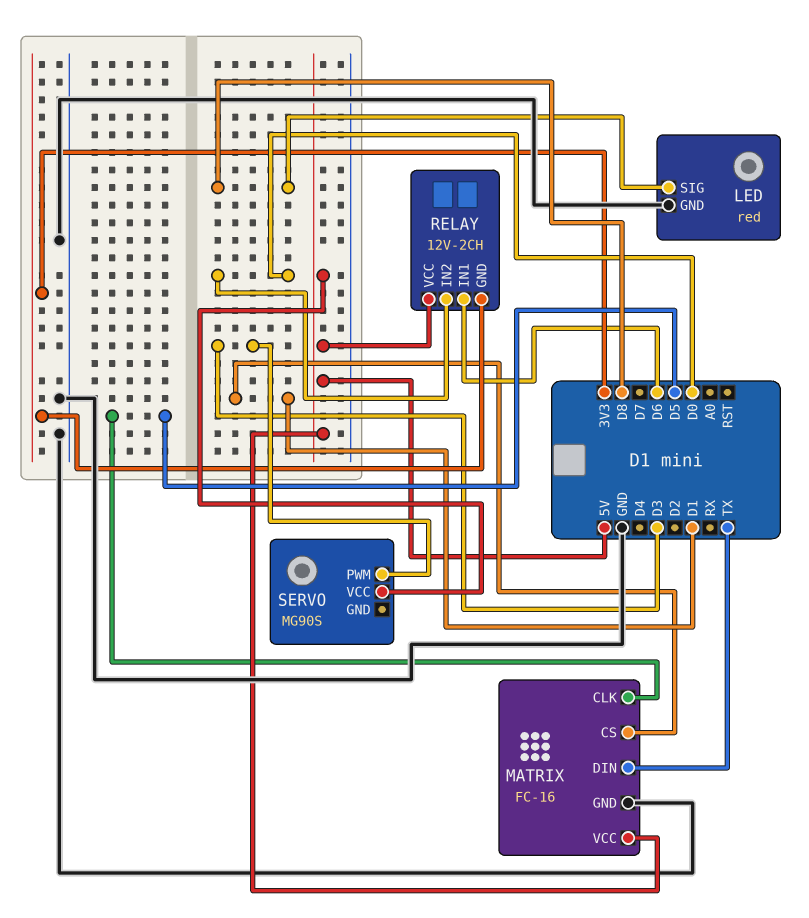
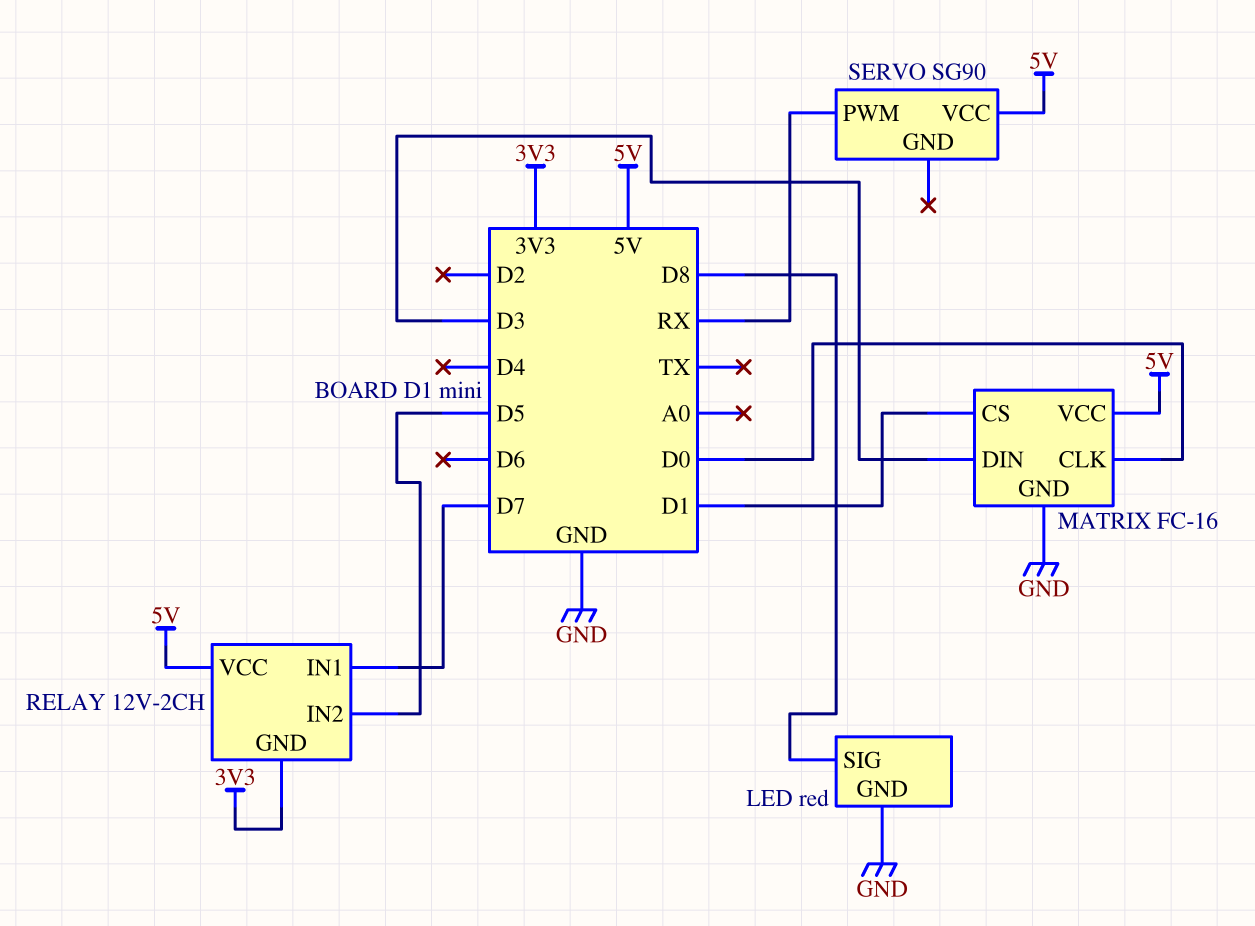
MATRIX pin CLK: D5 -> D0
MATRIX pin DIN: TX -> D3
RELAY pin IN1: D6 -> D7
RELAY pin IN2: D0 -> D5
SERVO: MG90S -> SG90
SERVO pin PWM: D3 -> RX

